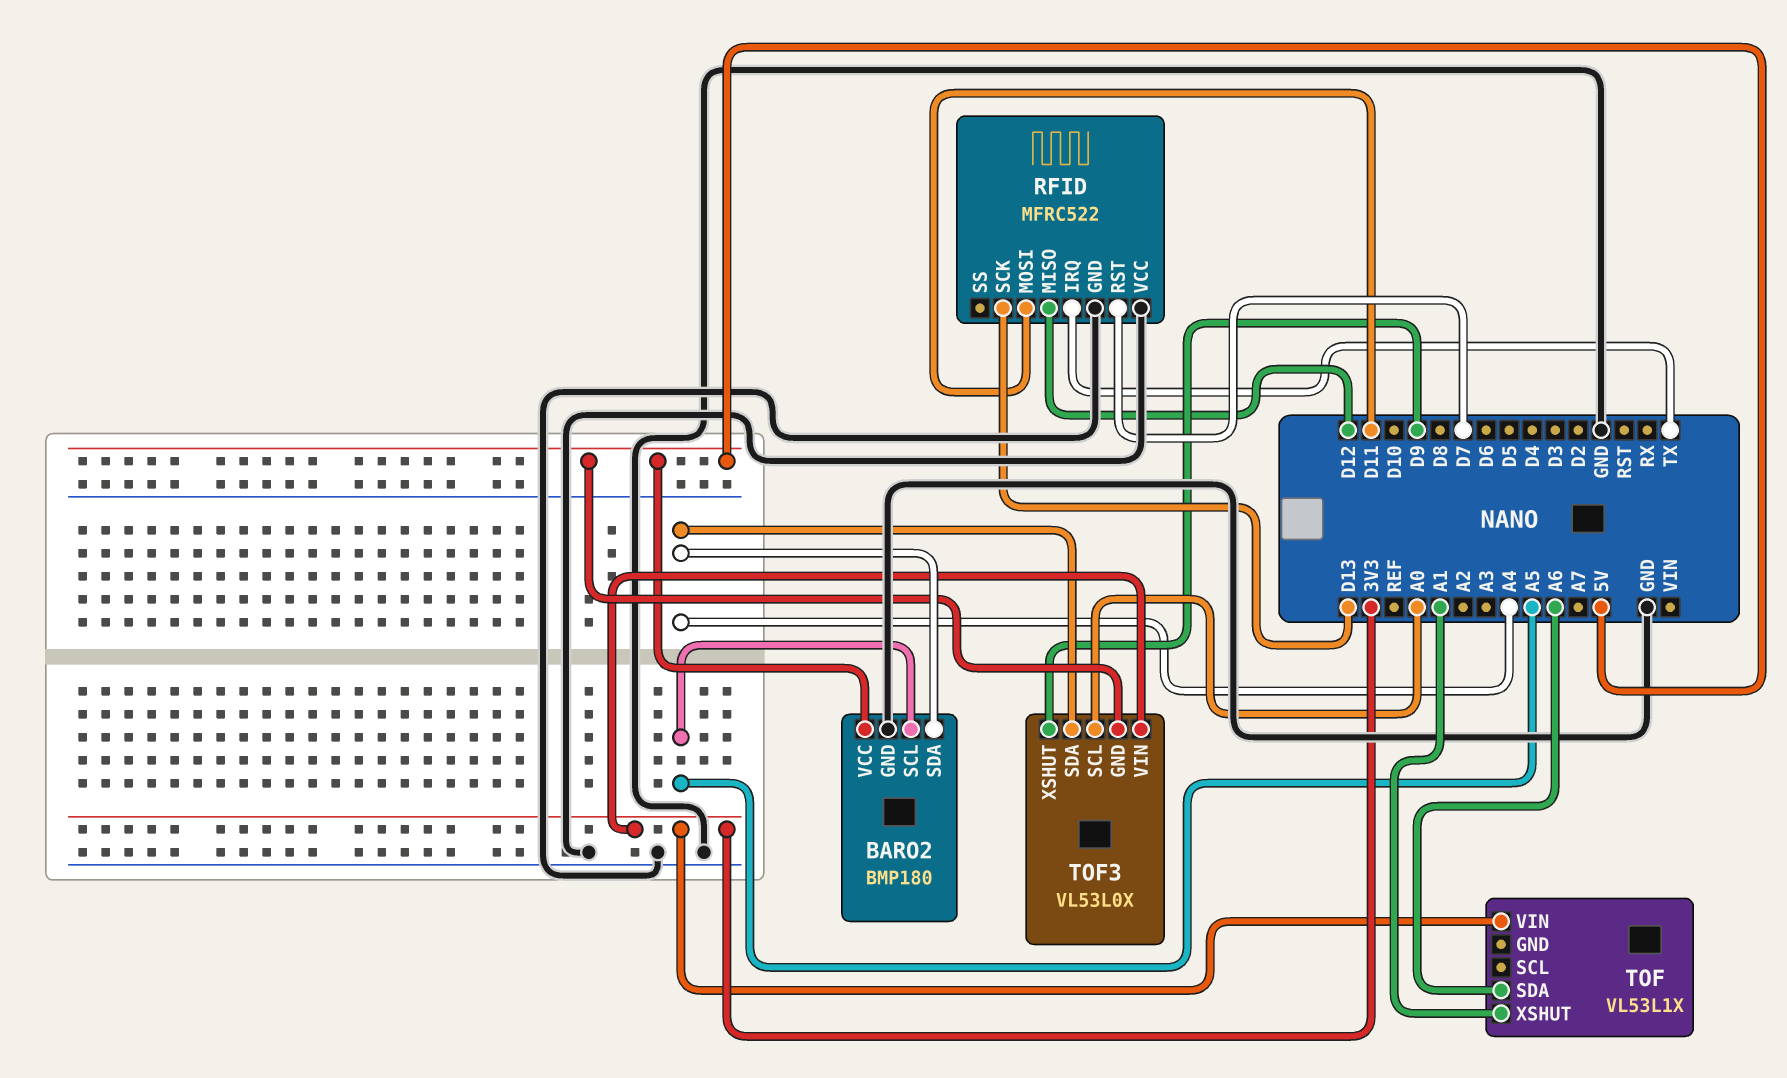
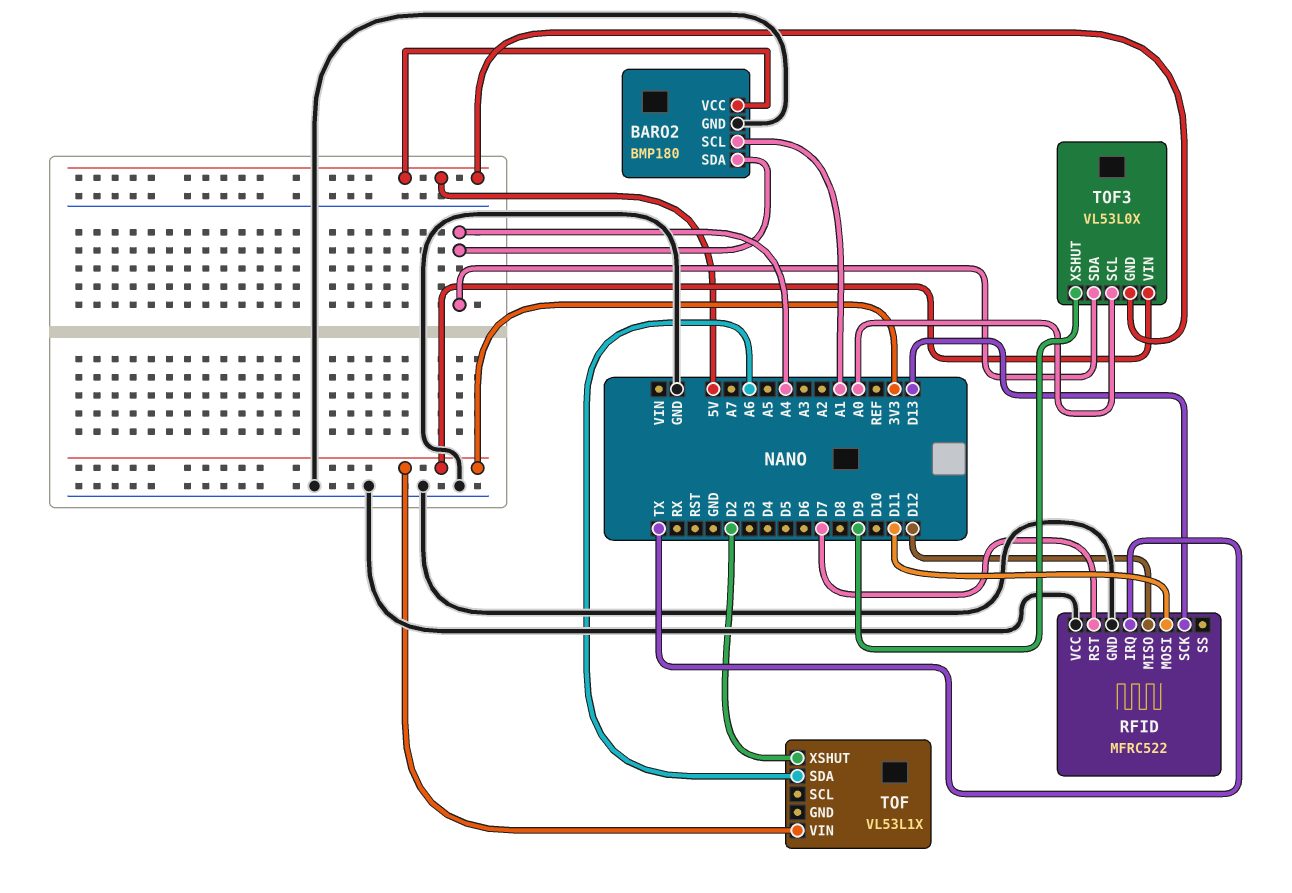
BARO2 pin SCL: A5 -> A1
TOF pin XSHUT: A1 -> D2

